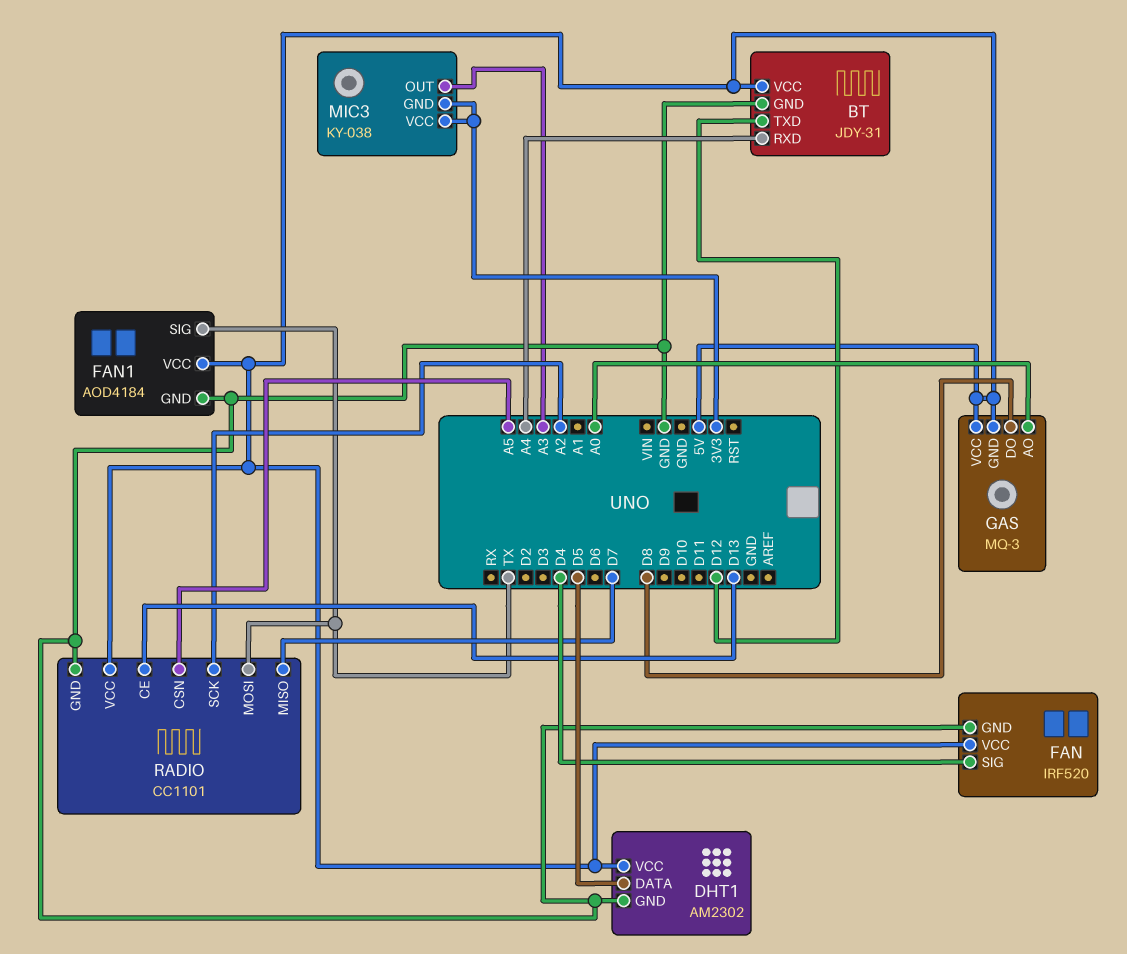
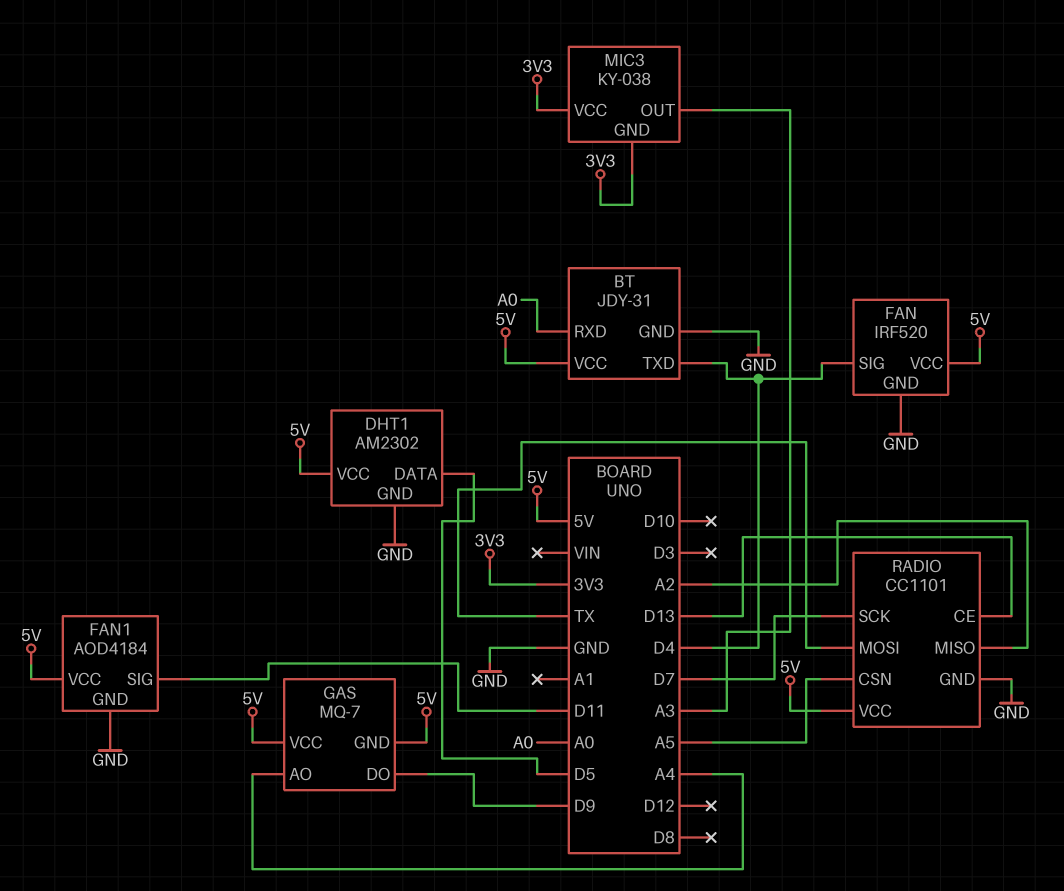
BT pin RXD: A4 -> A0
BT pin TXD: D12 -> D4
FAN1 pin SIG: TX -> D11
GAS: MQ-3 -> MQ-7
GAS pin AO: A0 -> A4
GAS pin DO: D8 -> D9
RADIO pin MISO: D7 -> A2
RADIO pin SCK: A2 -> D7

